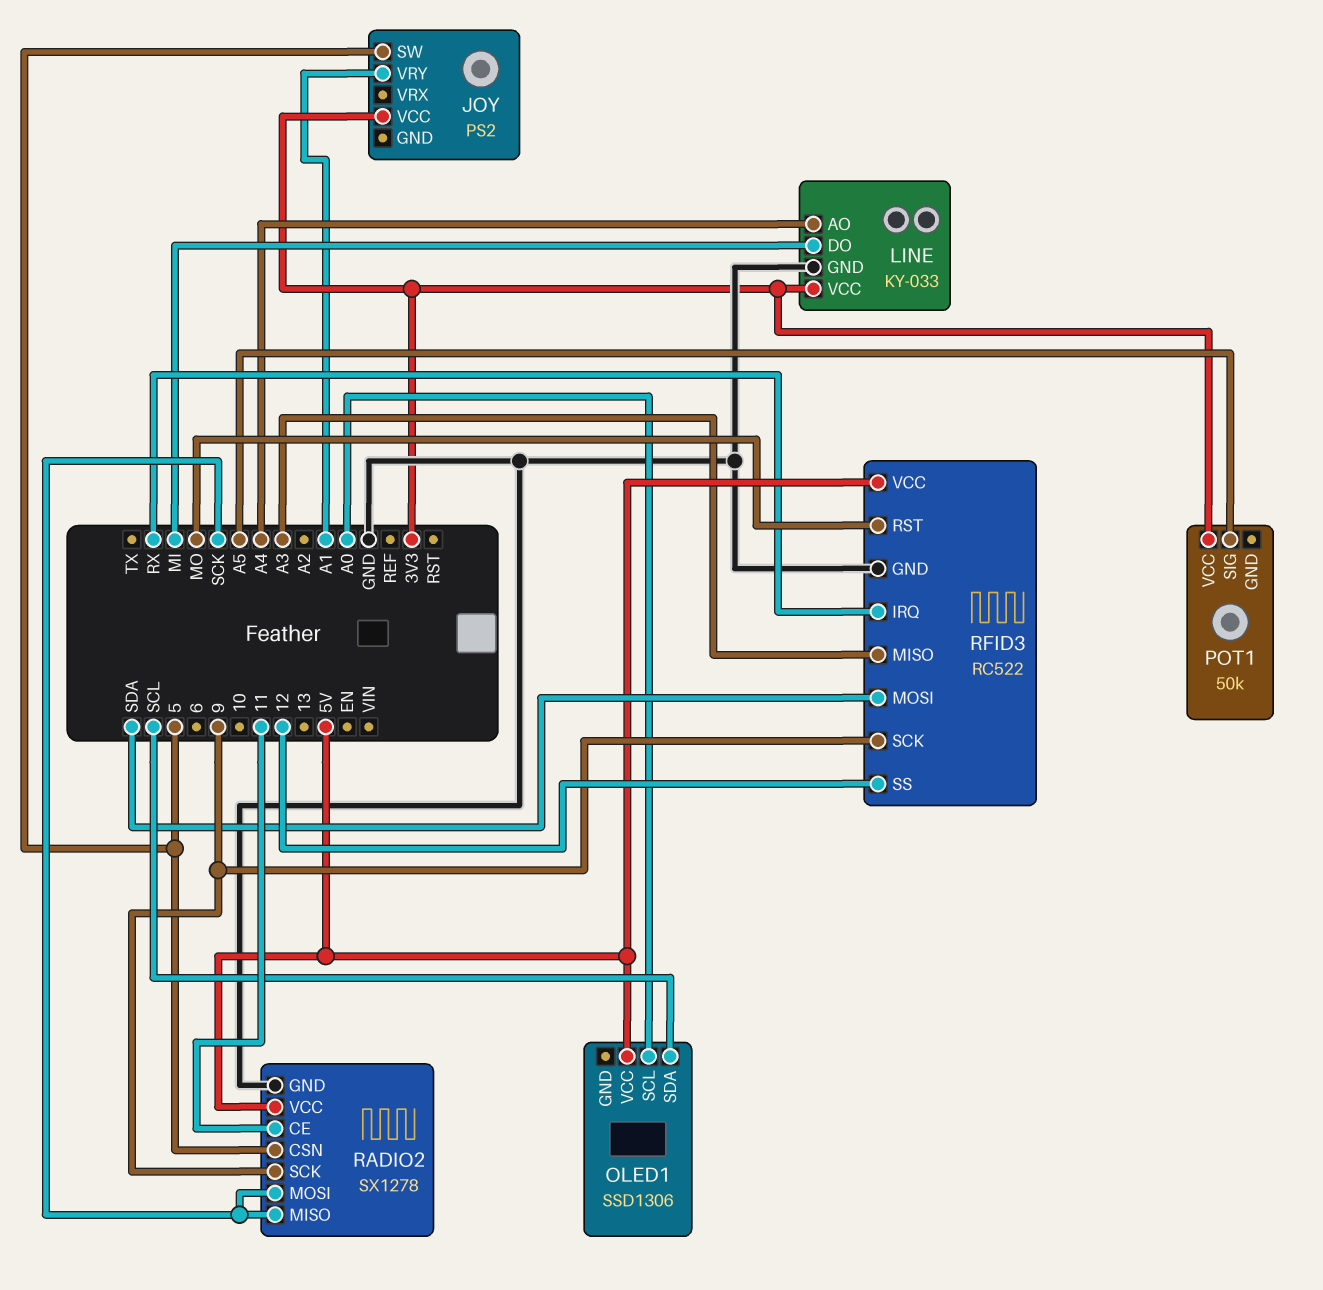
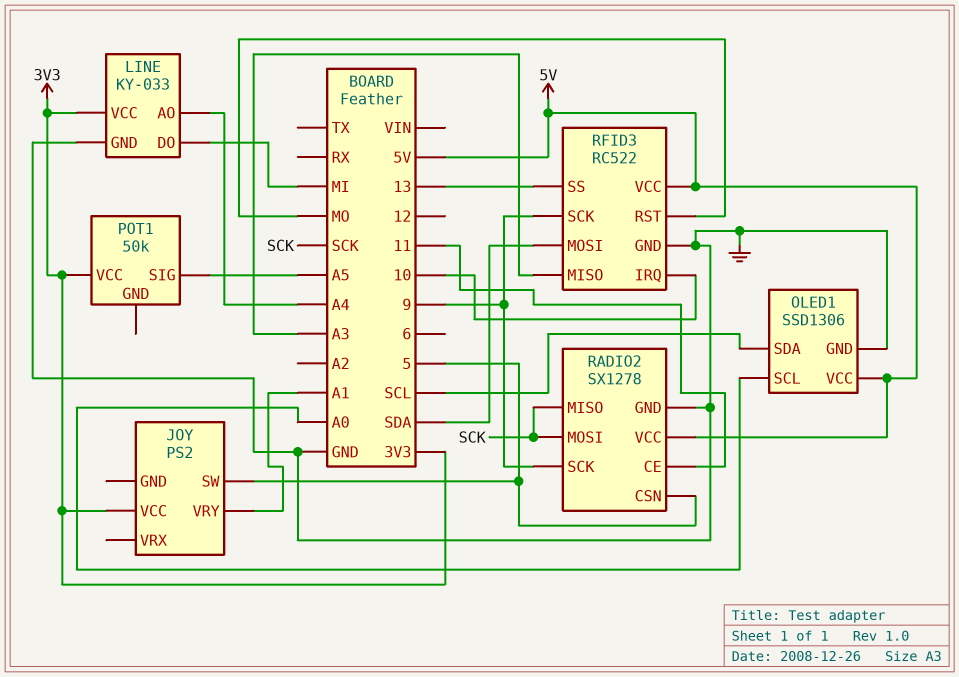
OLED1 pin GND: none -> GND
RFID3 pin IRQ: RX -> 10
RFID3 pin SS: 12 -> 13

